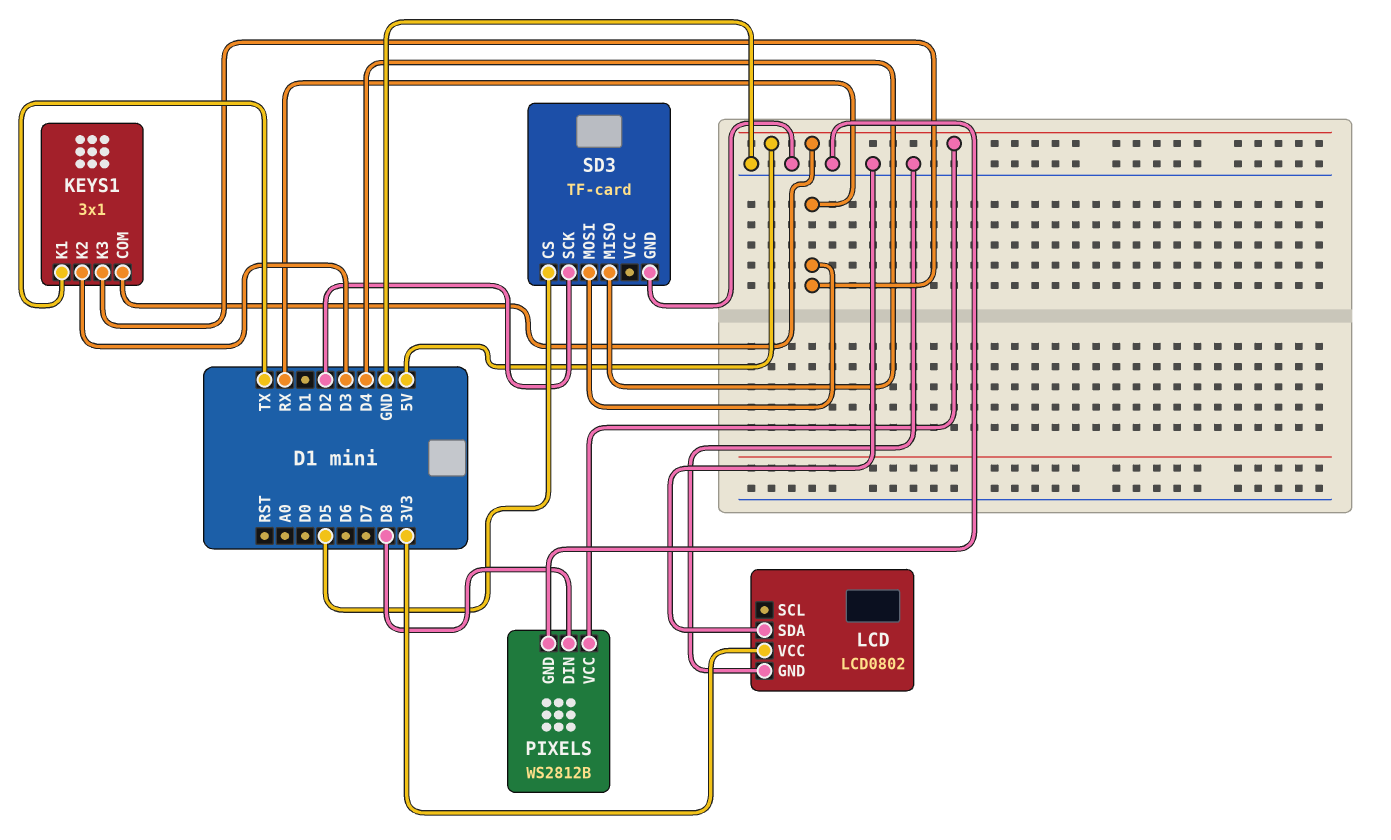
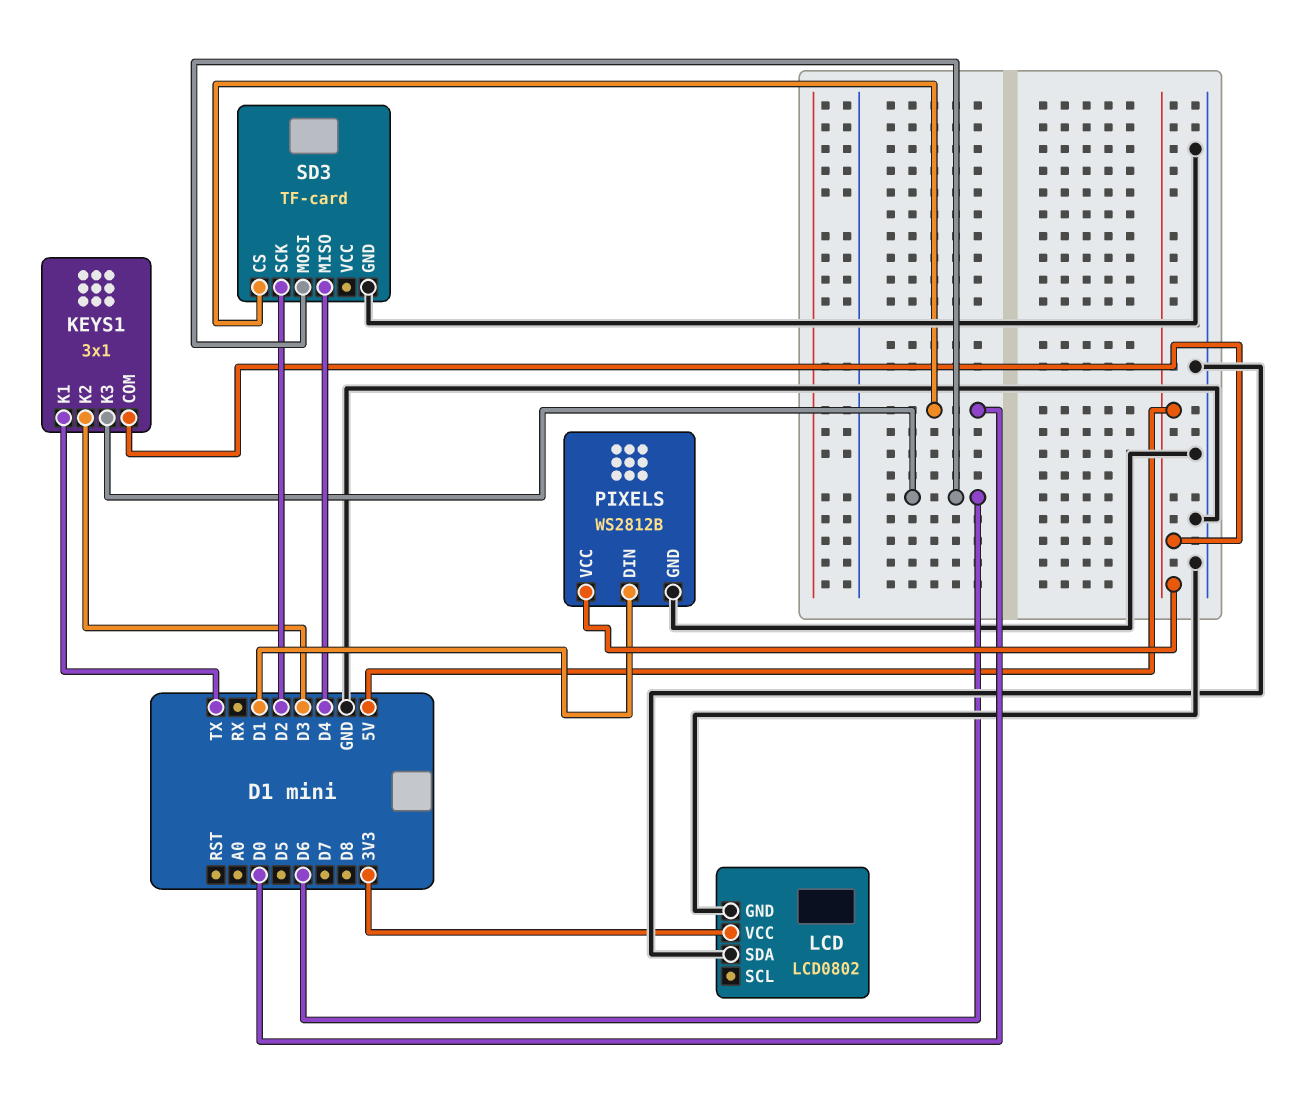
KEYS1 pin K3: RX -> D6
PIXELS pin DIN: D8 -> D1
SD3 pin CS: D5 -> D0
SD3 pin MOSI: RX -> D6

